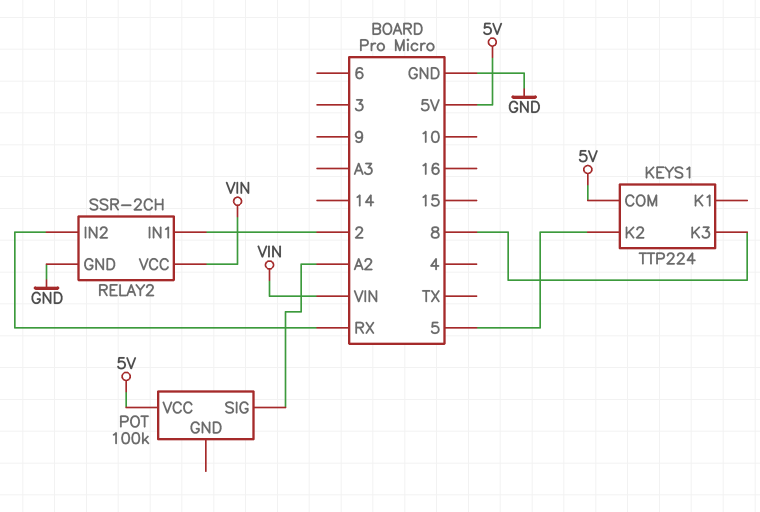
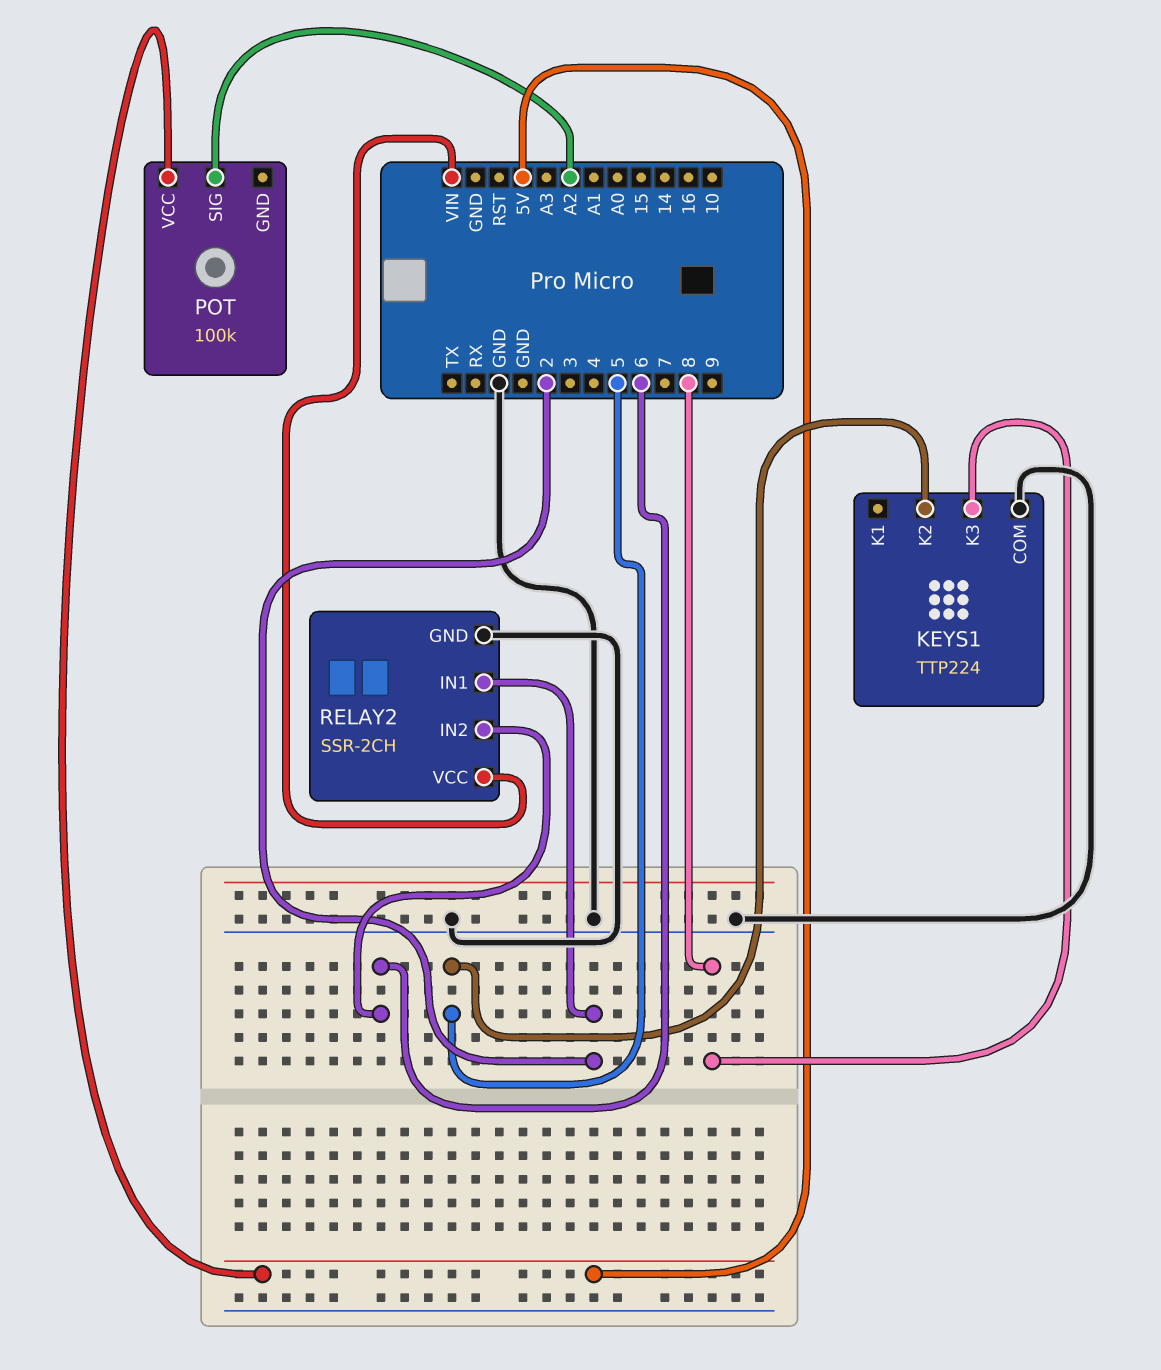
KEYS1 pin COM: 5V -> GND
RELAY2 pin IN2: RX -> 6

